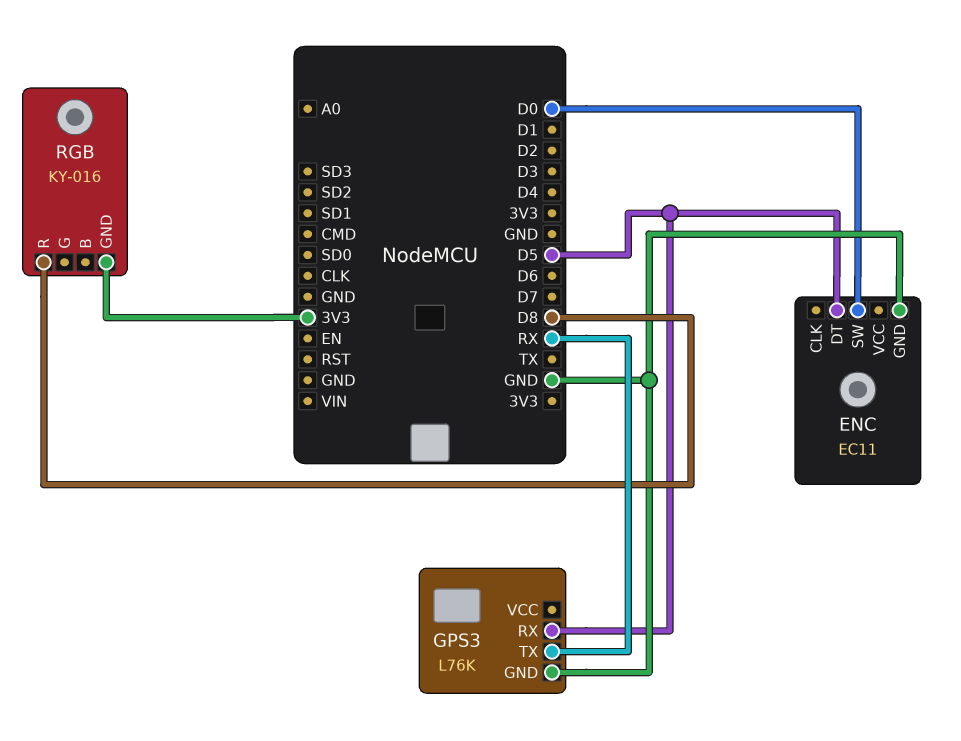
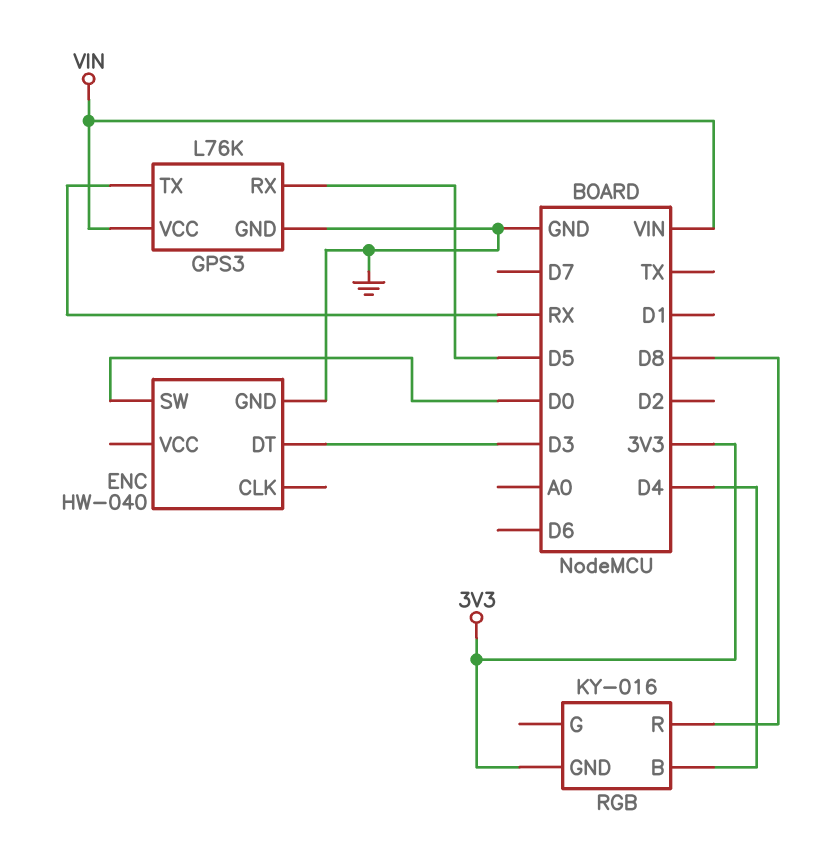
ENC: EC11 -> HW-040
ENC pin DT: D5 -> D3
GPS3 pin VCC: none -> VIN
RGB pin B: none -> D4

